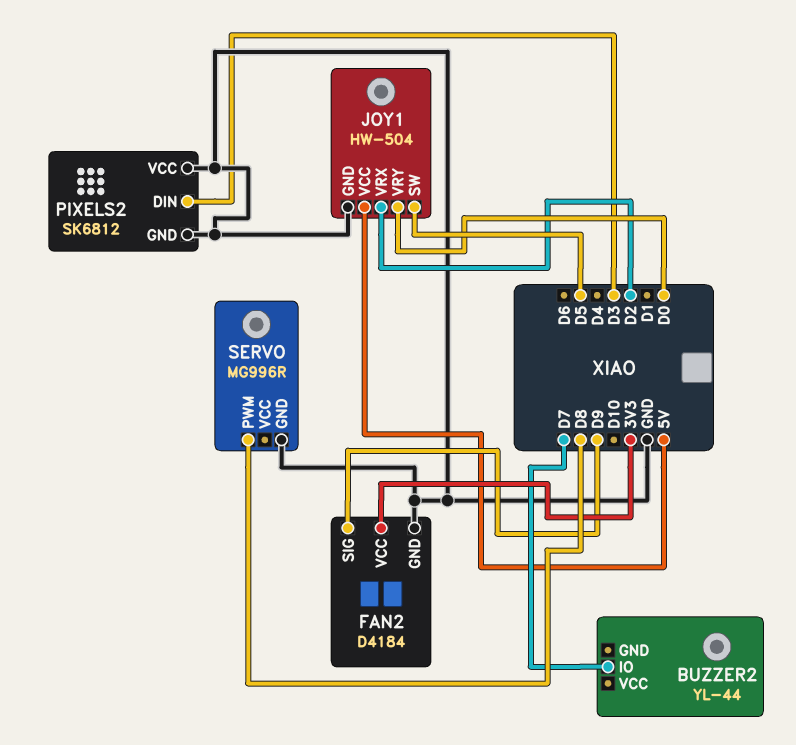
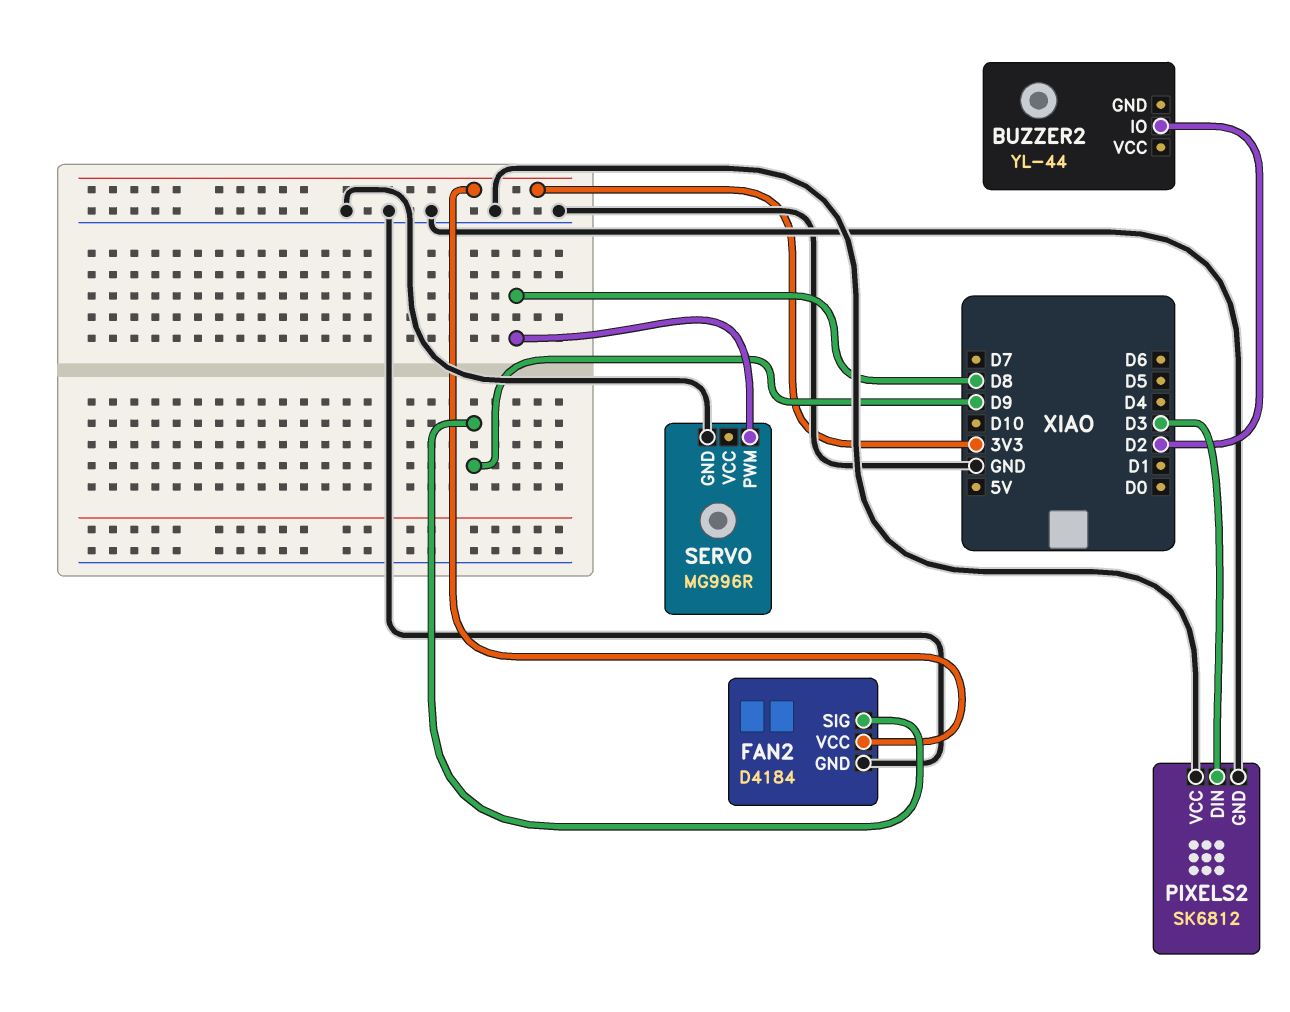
BUZZER2 pin IO: D7 -> D2
JOY1: HW-504 -> none
JOY1 pin GND: GND -> none
JOY1 pin SW: D5 -> none
JOY1 pin VCC: 5V -> none
JOY1 pin VRX: D2 -> none
JOY1 pin VRY: D0 -> none

